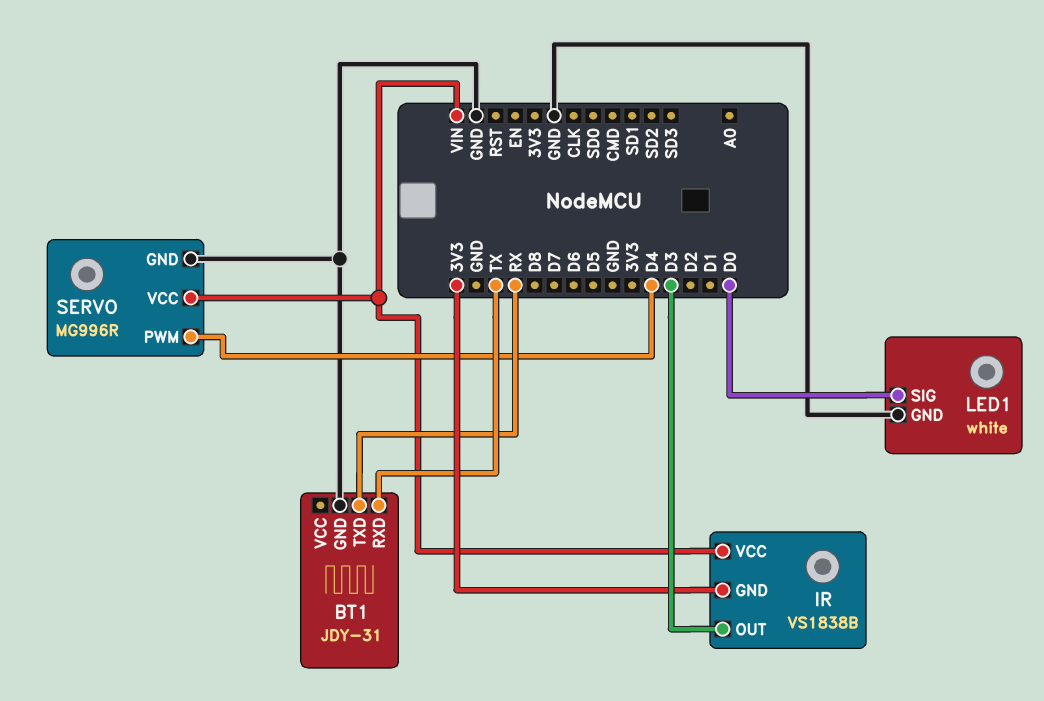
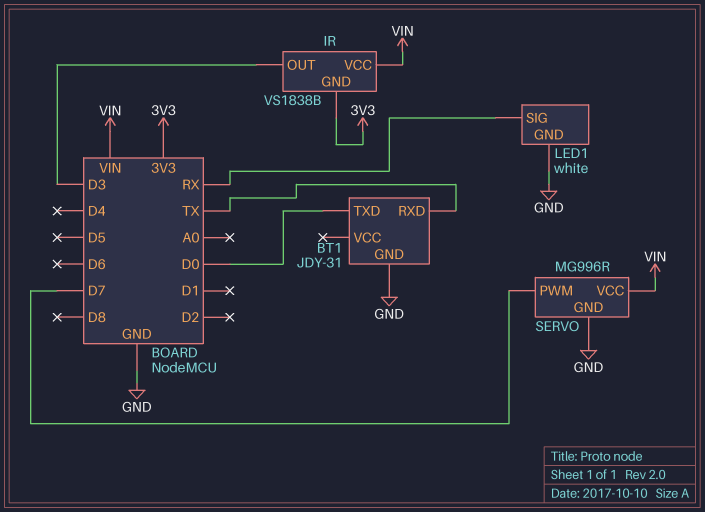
BT1 pin TXD: RX -> D0
LED1 pin SIG: D0 -> RX
SERVO pin PWM: D4 -> D7

